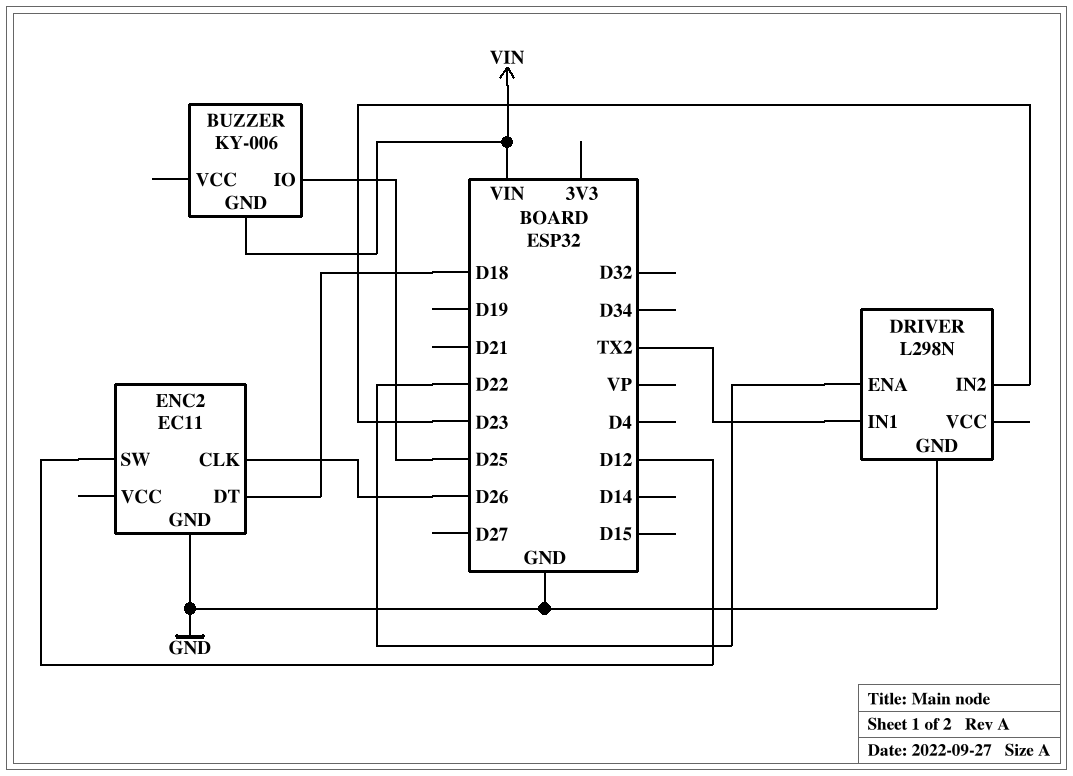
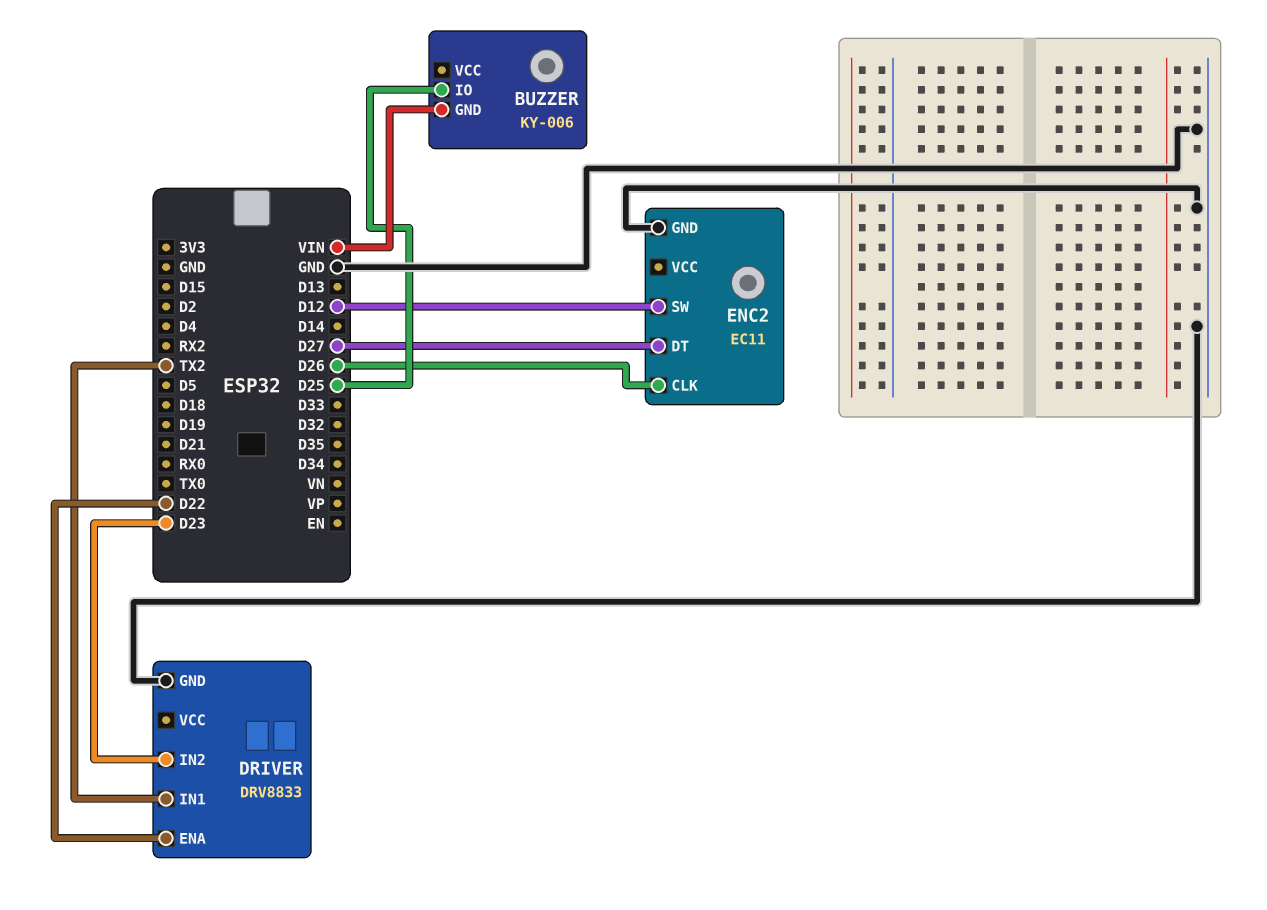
DRIVER: L298N -> DRV8833
ENC2 pin DT: D18 -> D27

